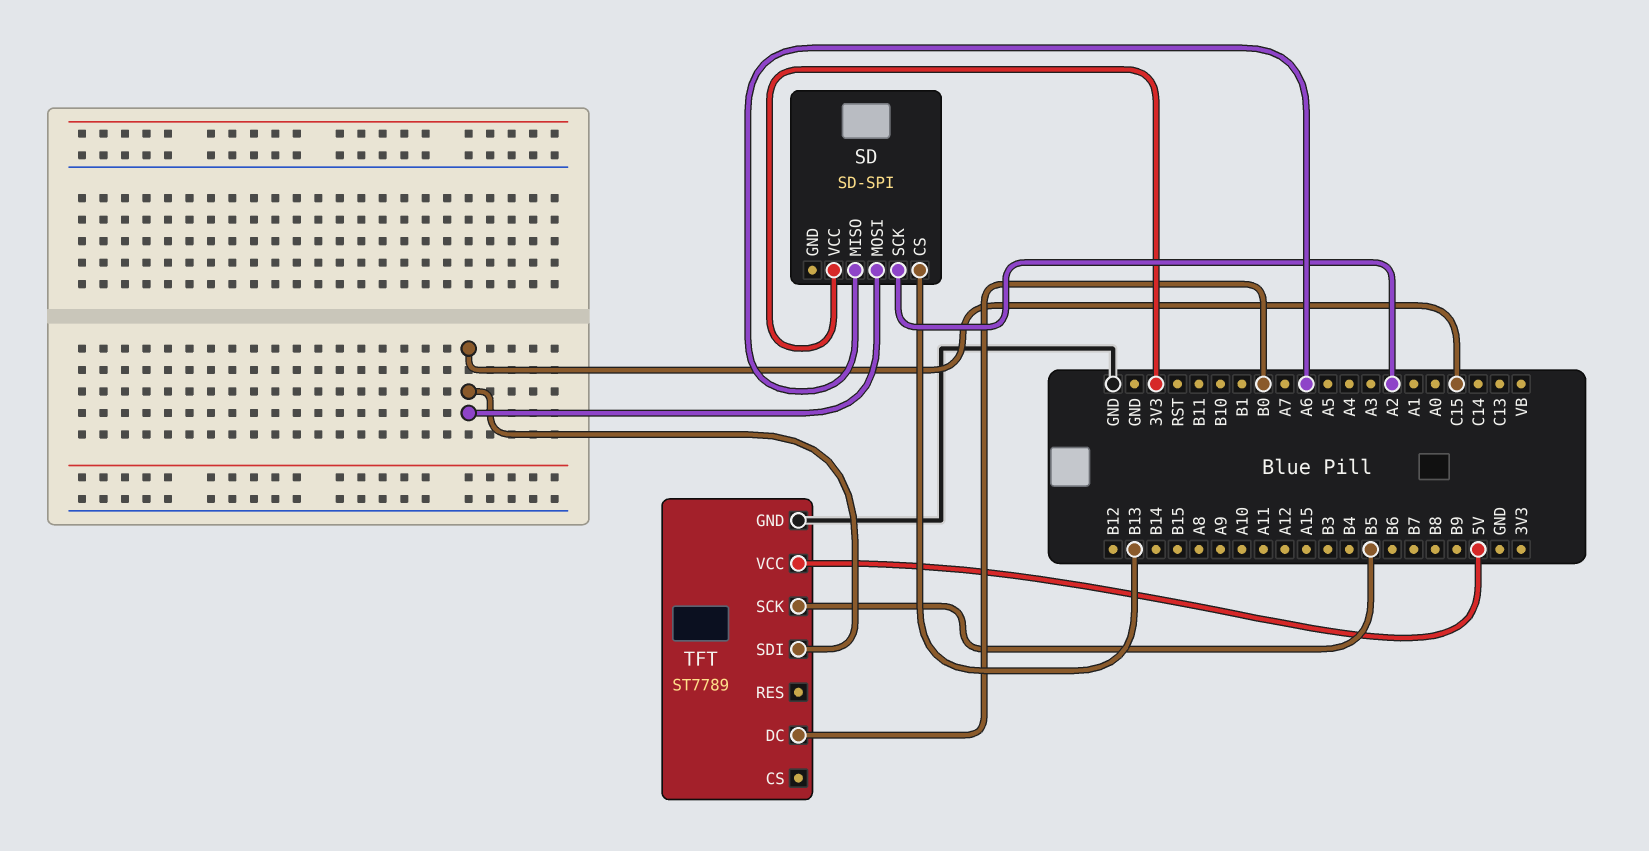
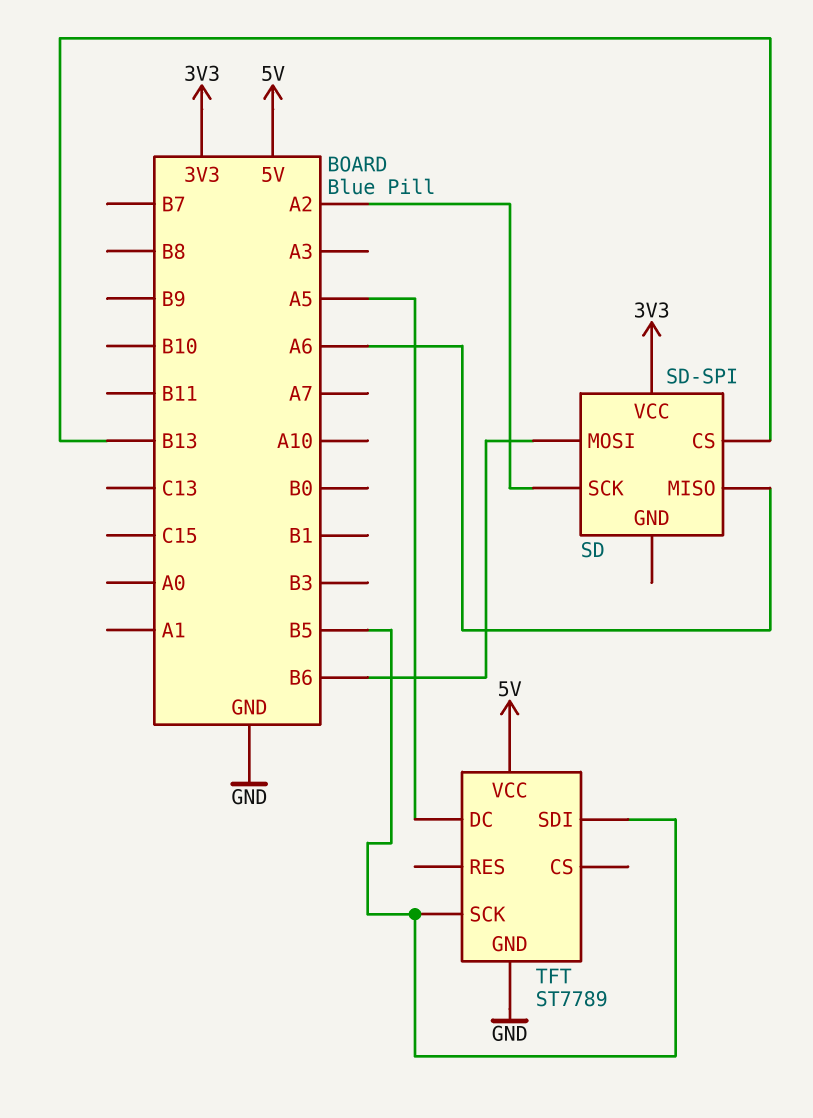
SD pin MOSI: C15 -> B6
TFT pin DC: B0 -> A5
TFT pin SDI: C15 -> B5

